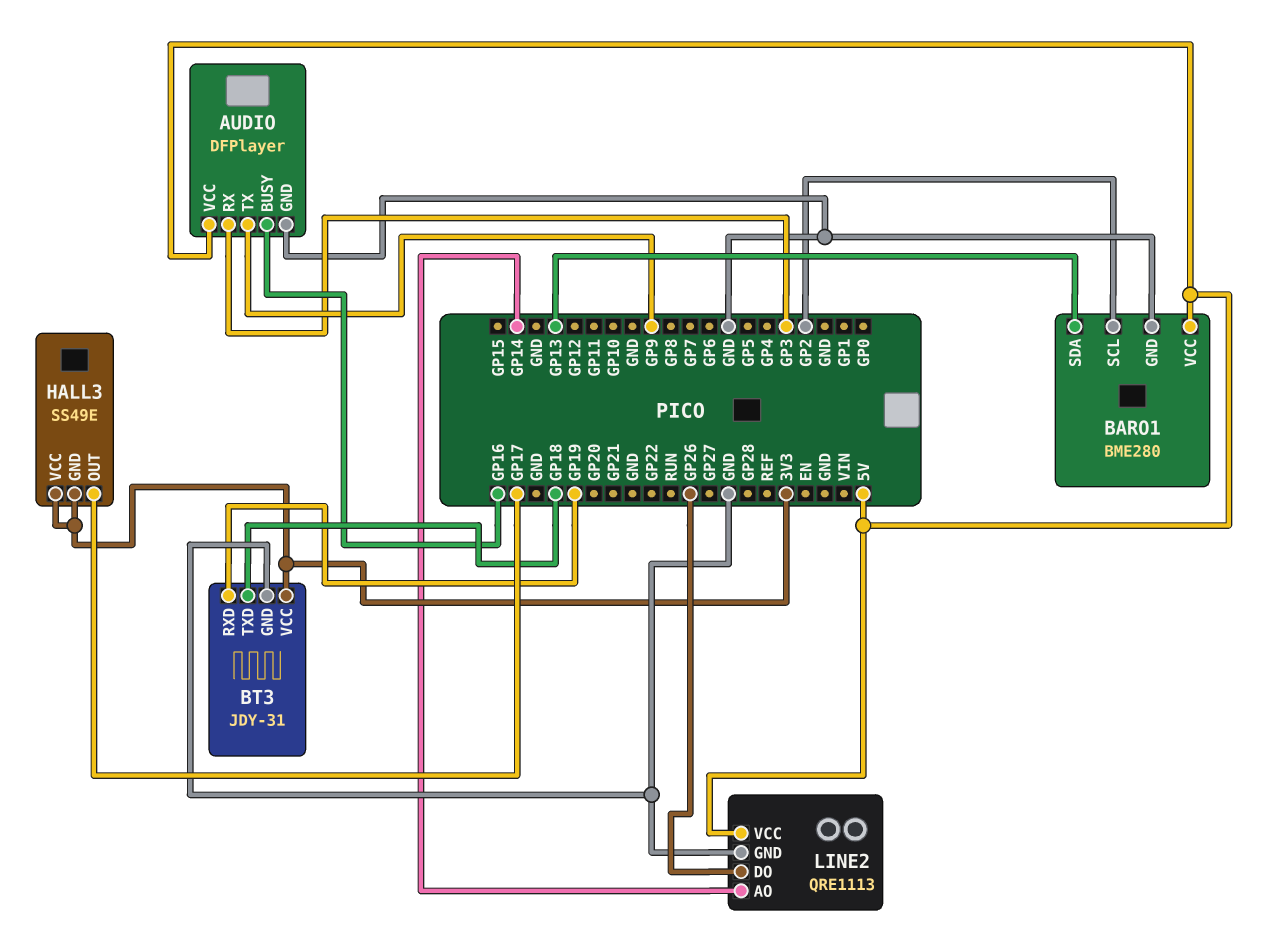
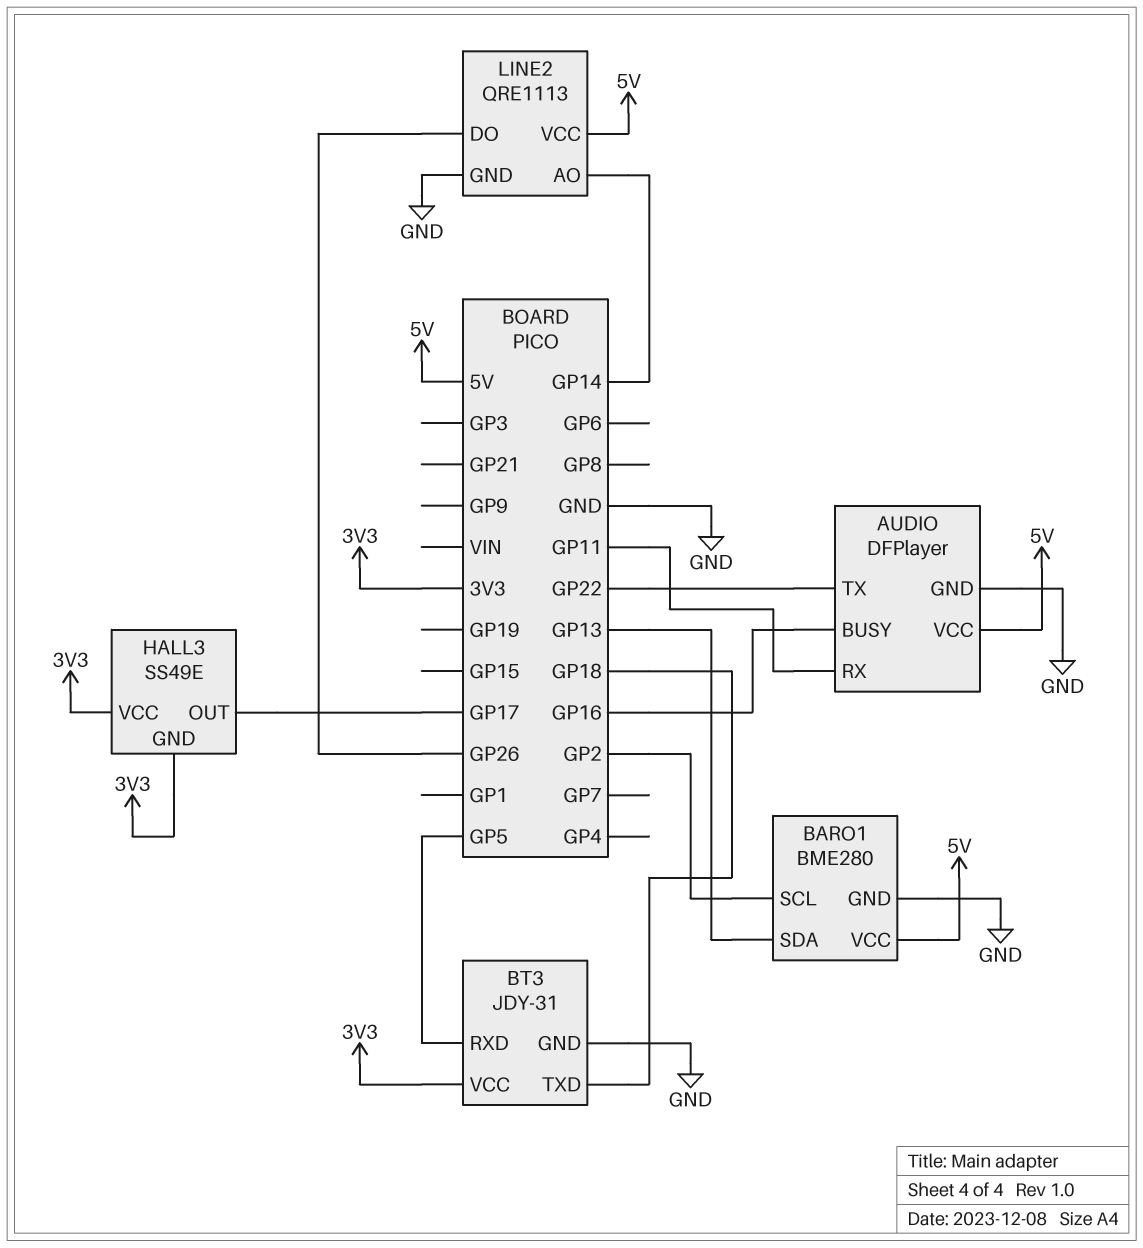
AUDIO pin RX: GP3 -> GP11
AUDIO pin TX: GP9 -> GP22
BT3 pin RXD: GP19 -> GP5

